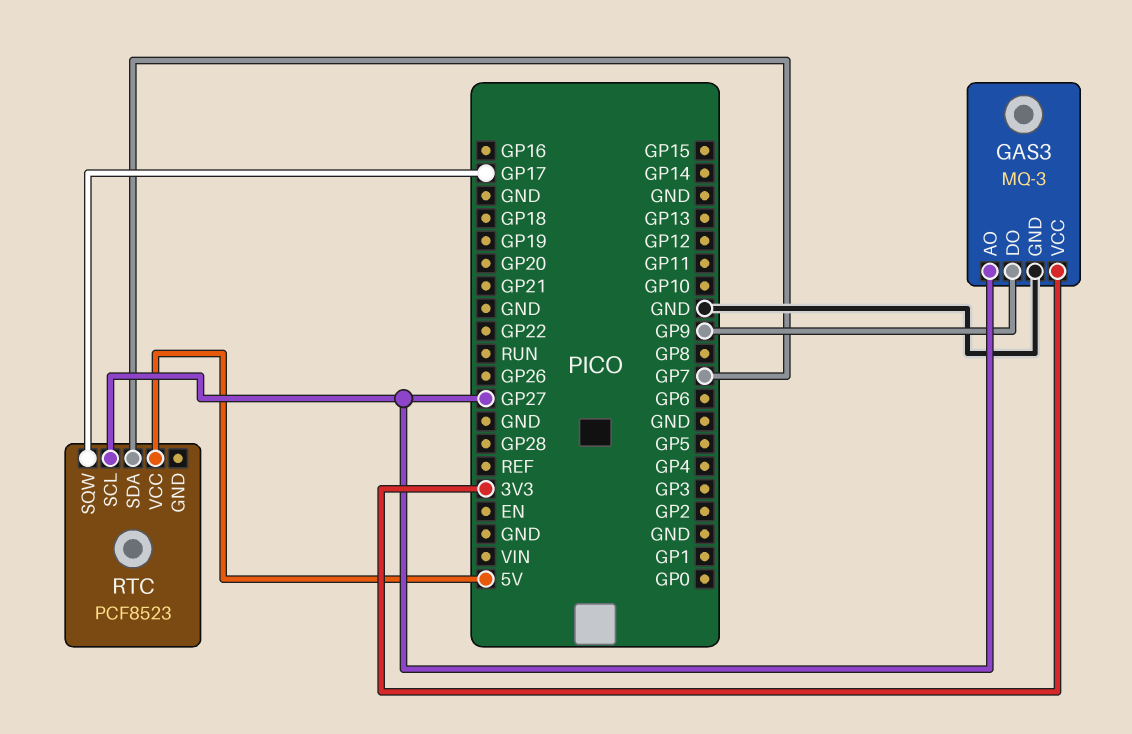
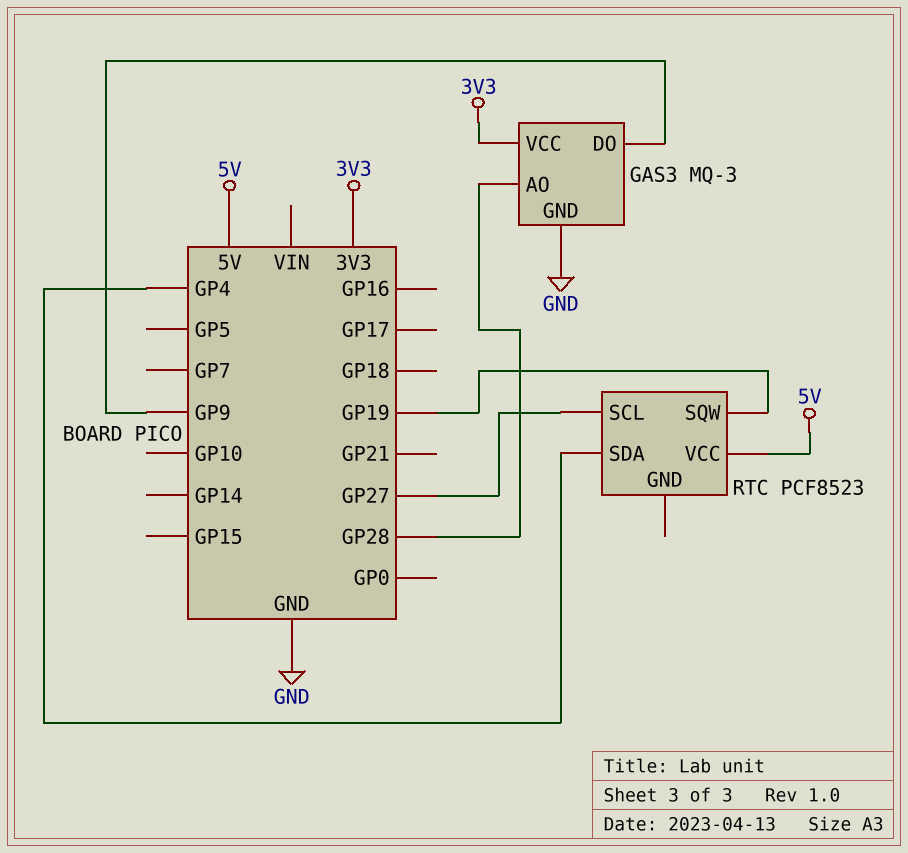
GAS3 pin AO: GP27 -> GP28
RTC pin SDA: GP7 -> GP4
RTC pin SQW: GP17 -> GP19

